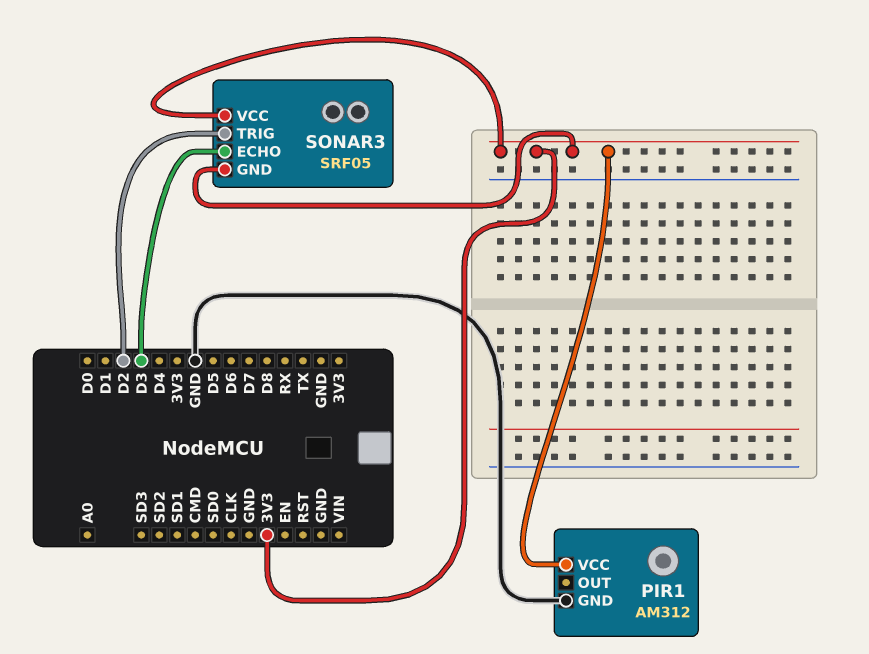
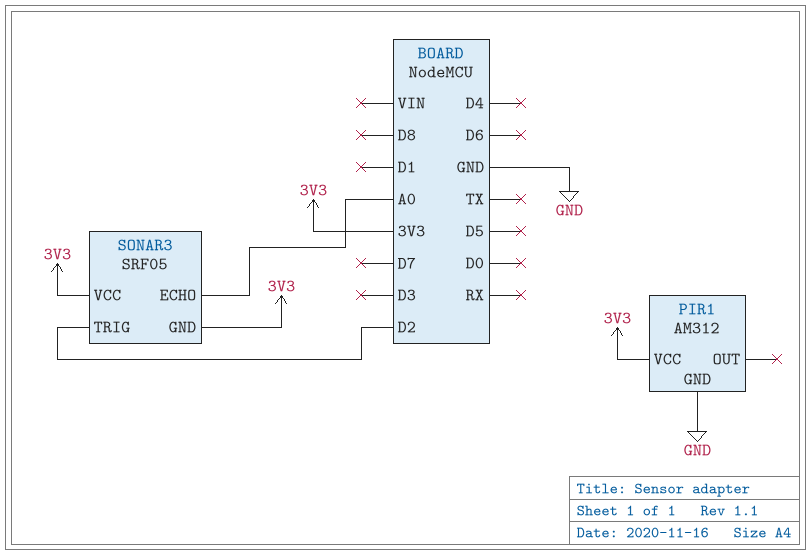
SONAR3 pin ECHO: D3 -> A0

